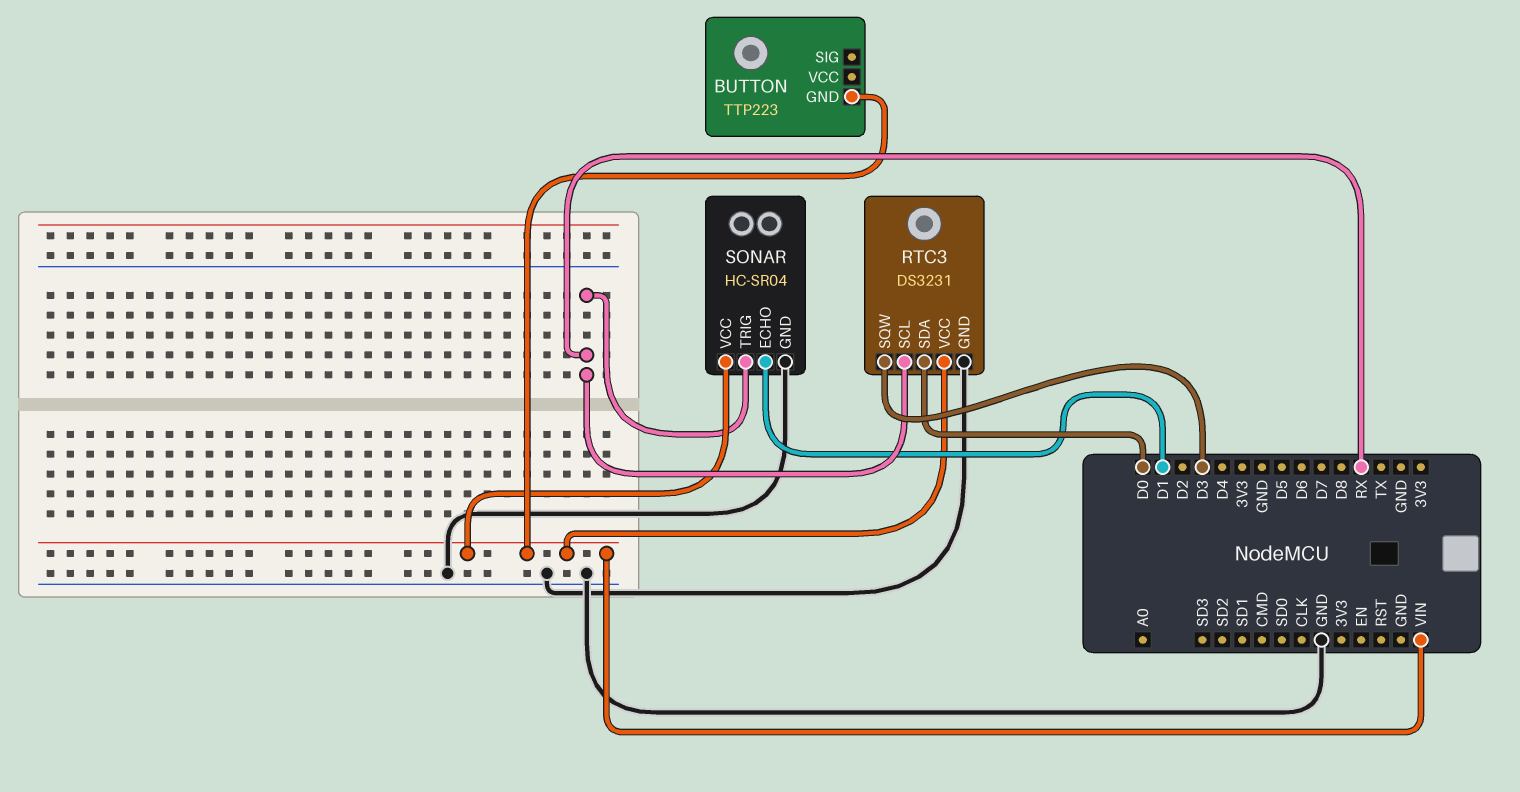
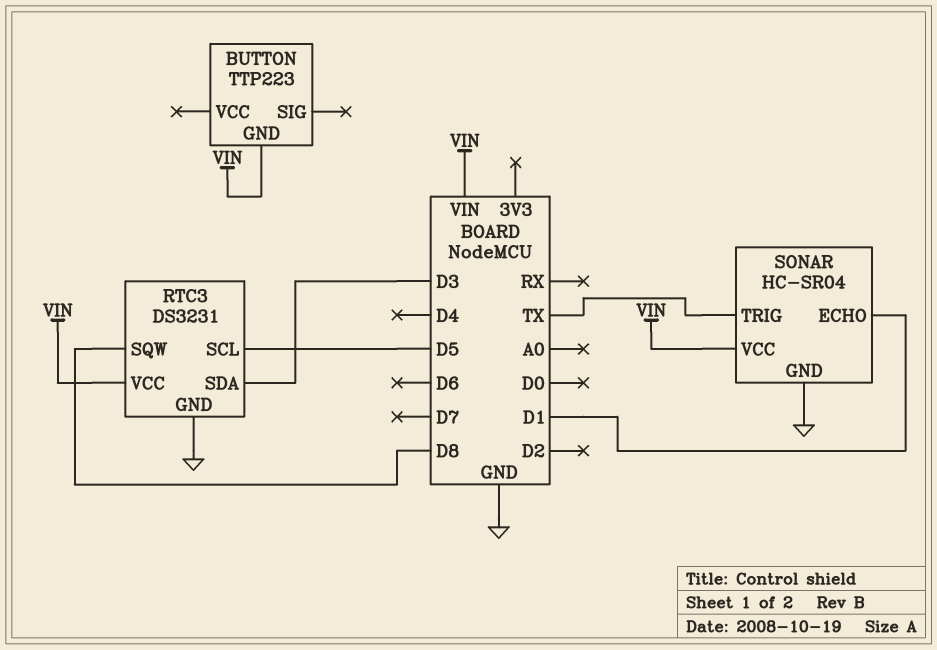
RTC3 pin SCL: RX -> D5
RTC3 pin SDA: D0 -> D3
RTC3 pin SQW: D3 -> D8
SONAR pin TRIG: RX -> TX

